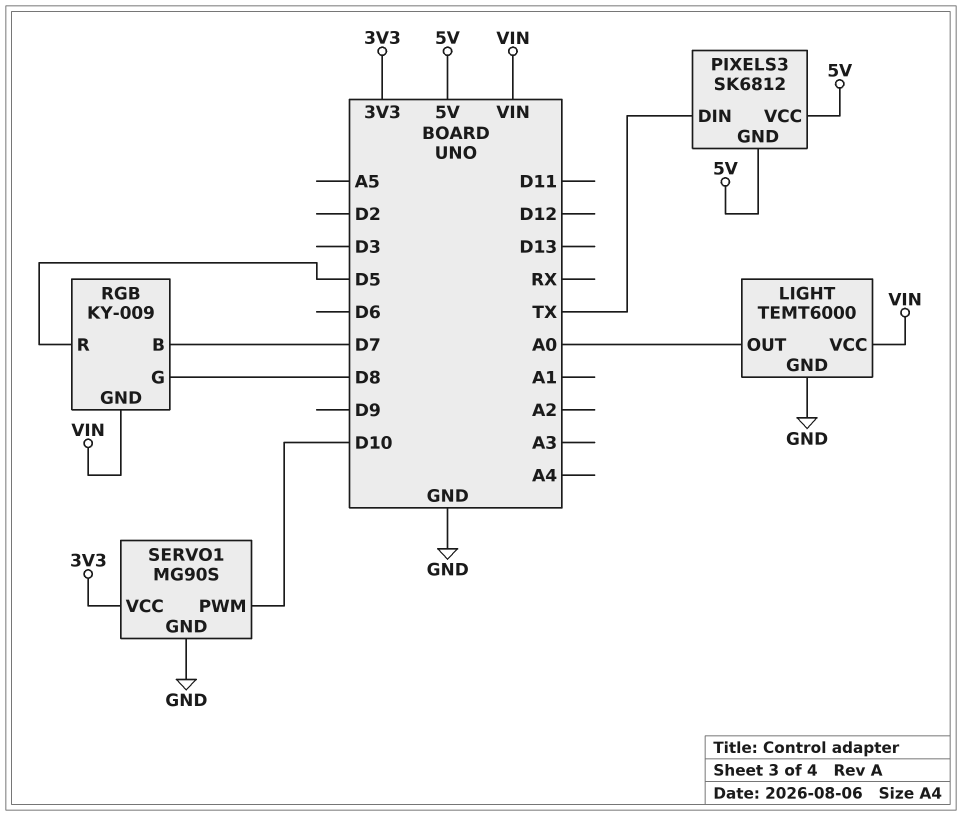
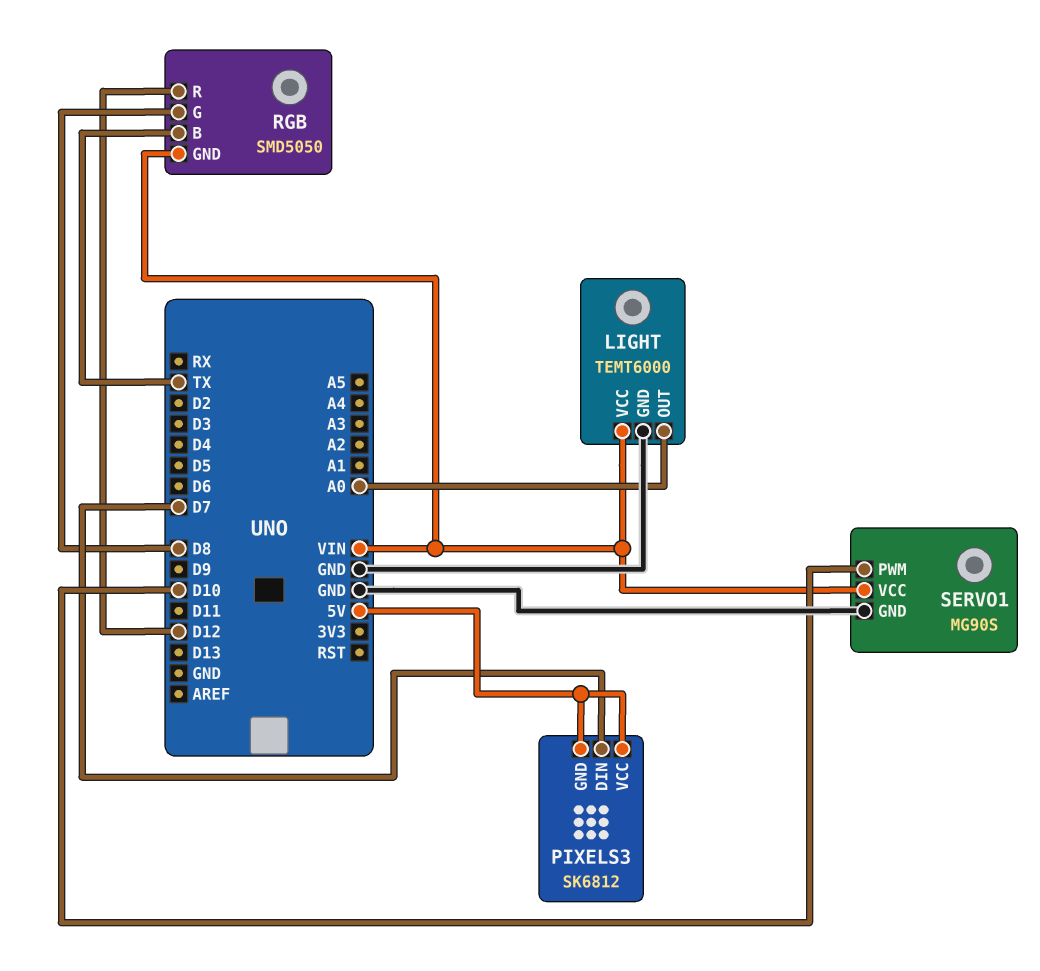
PIXELS3 pin DIN: TX -> D7
RGB: KY-009 -> SMD5050
RGB pin B: D7 -> TX
RGB pin R: D5 -> D12
SERVO1 pin VCC: 3V3 -> VIN

